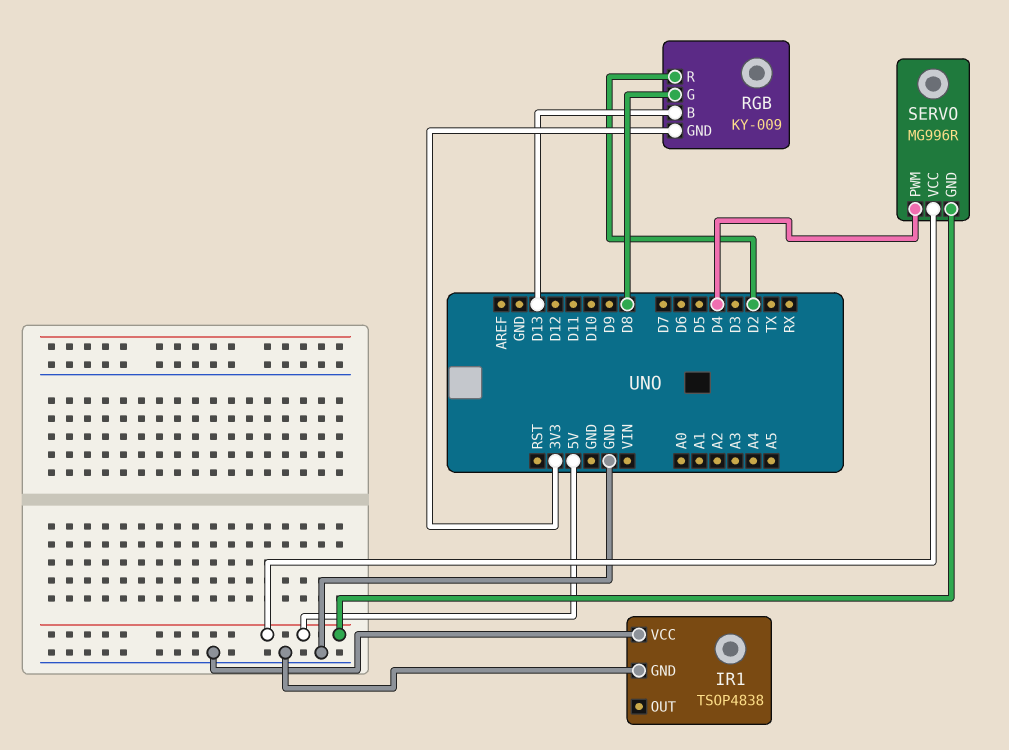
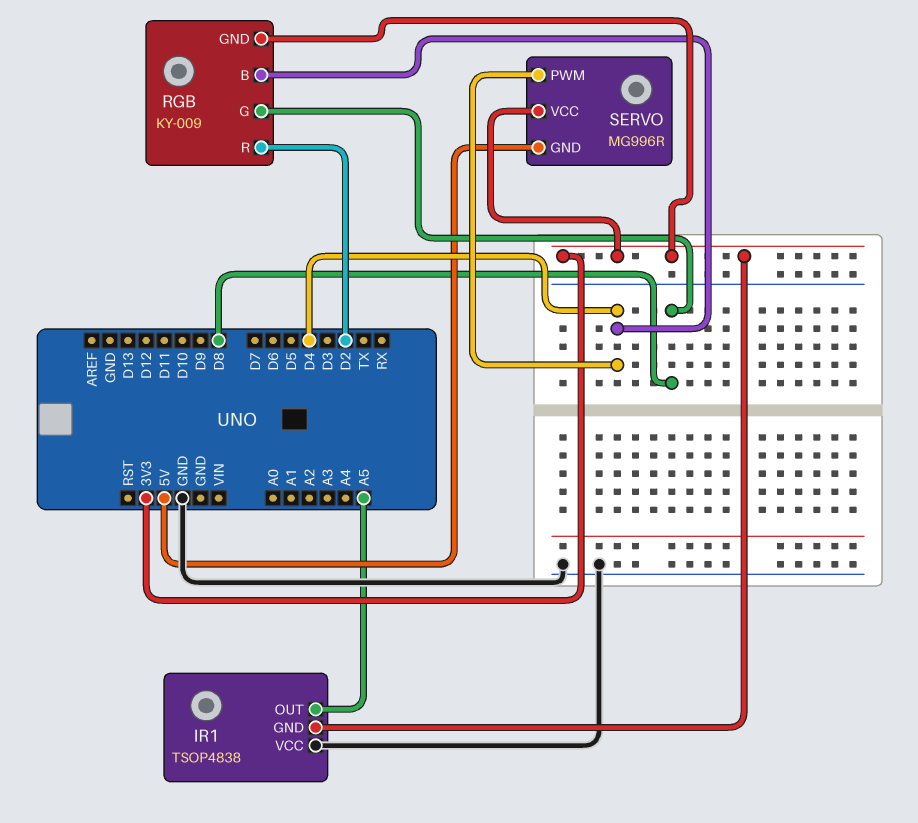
IR1 pin GND: GND -> 3V3
IR1 pin OUT: none -> A5
RGB pin B: D13 -> D4
SERVO pin VCC: 5V -> 3V3

